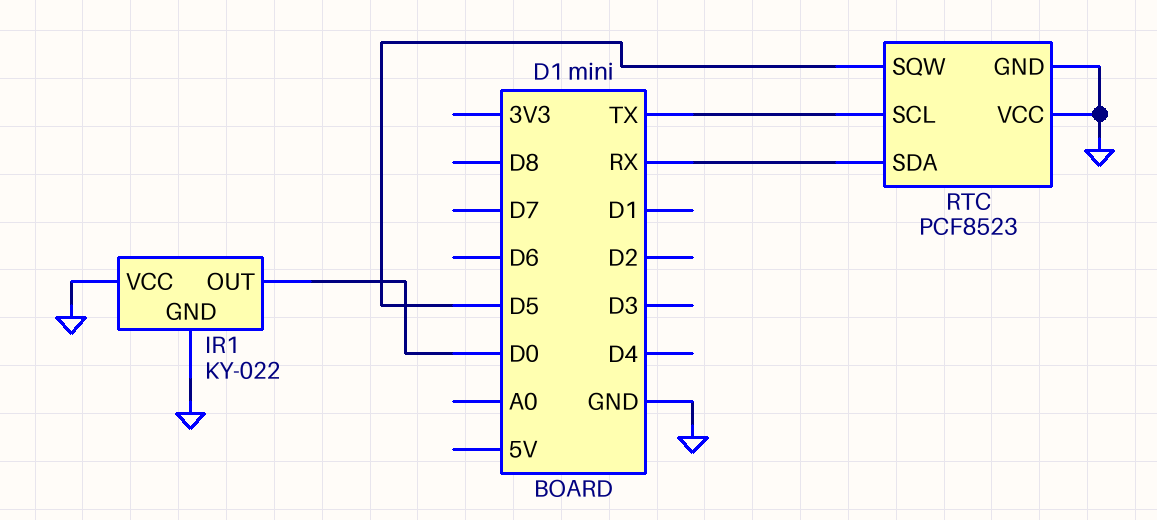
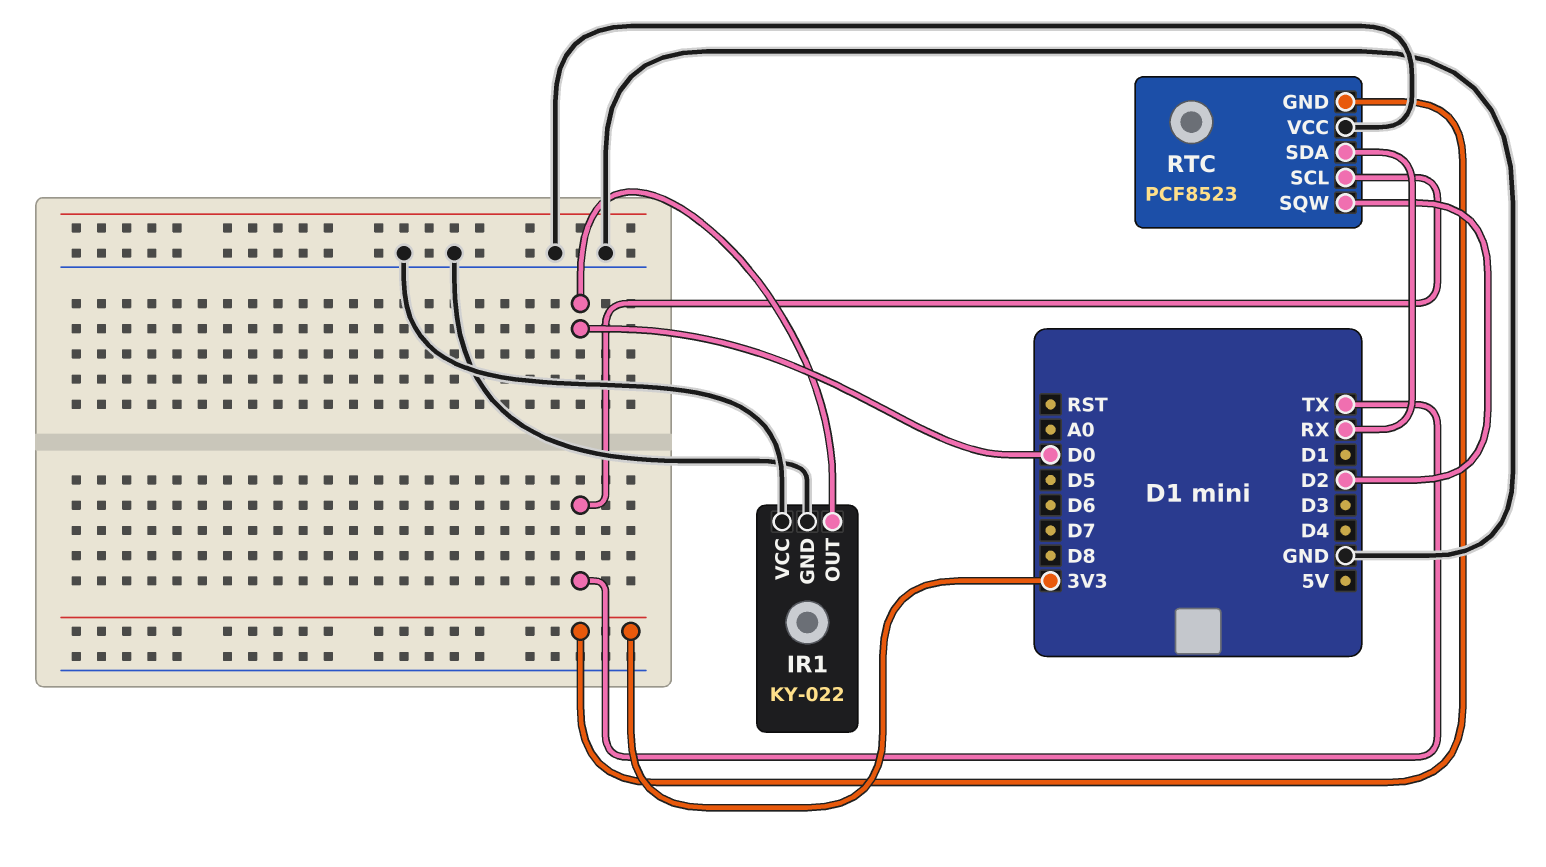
RTC pin GND: GND -> 3V3
RTC pin SQW: D5 -> D2

